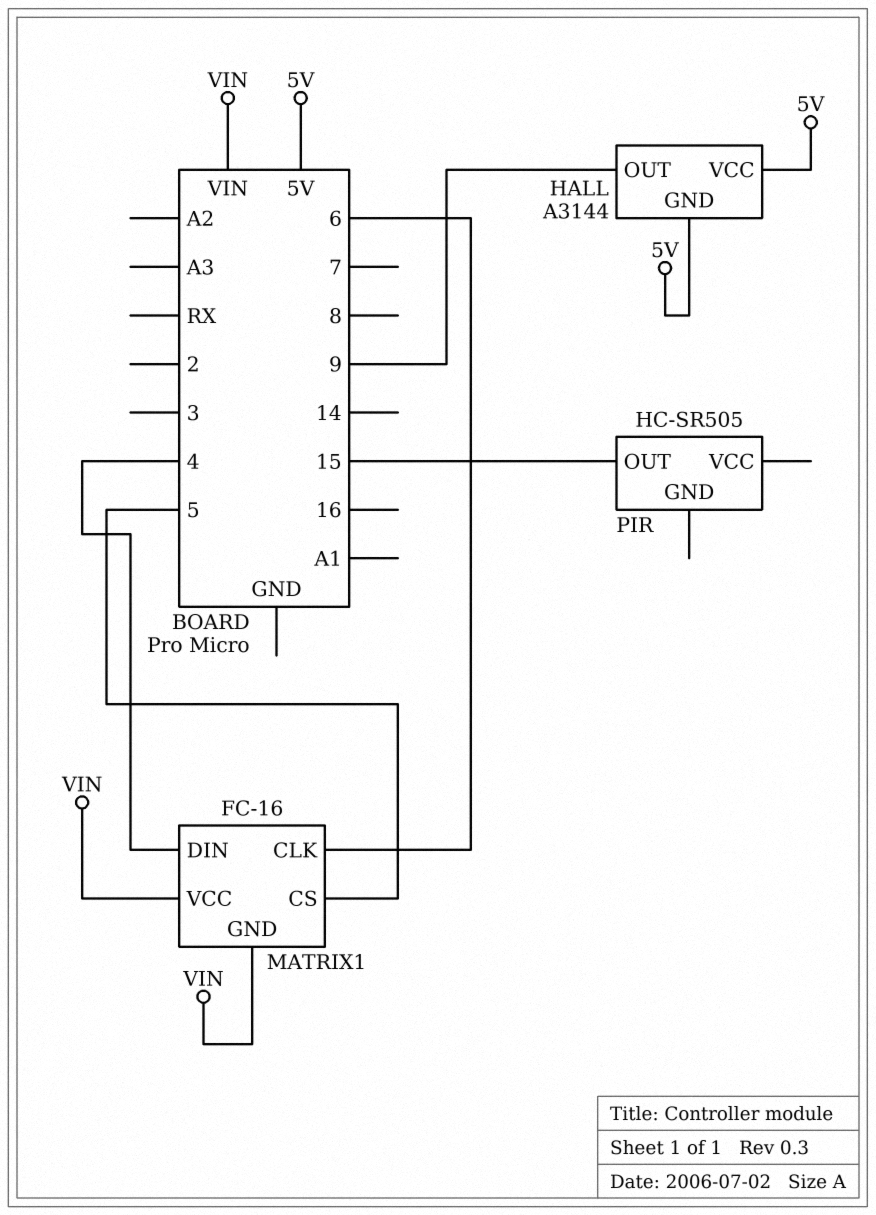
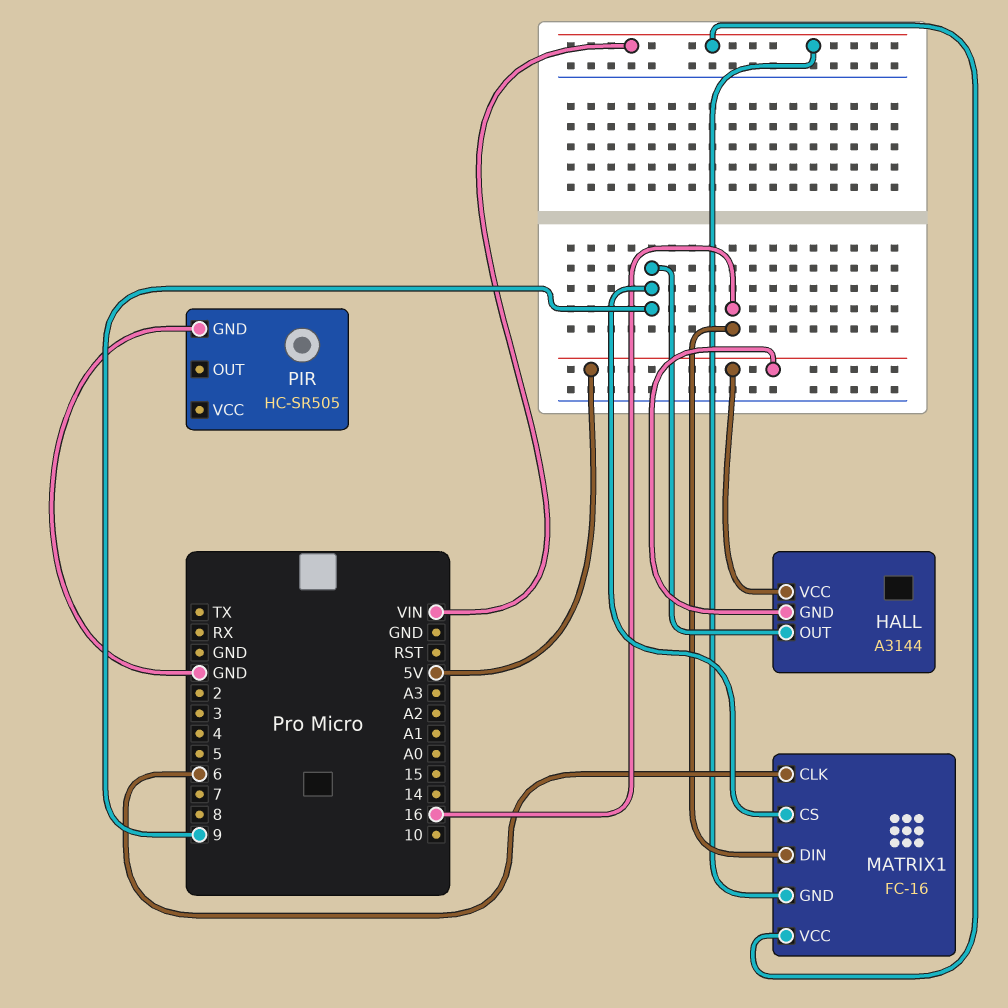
MATRIX1 pin CS: 5 -> 9
MATRIX1 pin DIN: 4 -> 16
PIR pin GND: none -> GND
PIR pin OUT: 15 -> none

